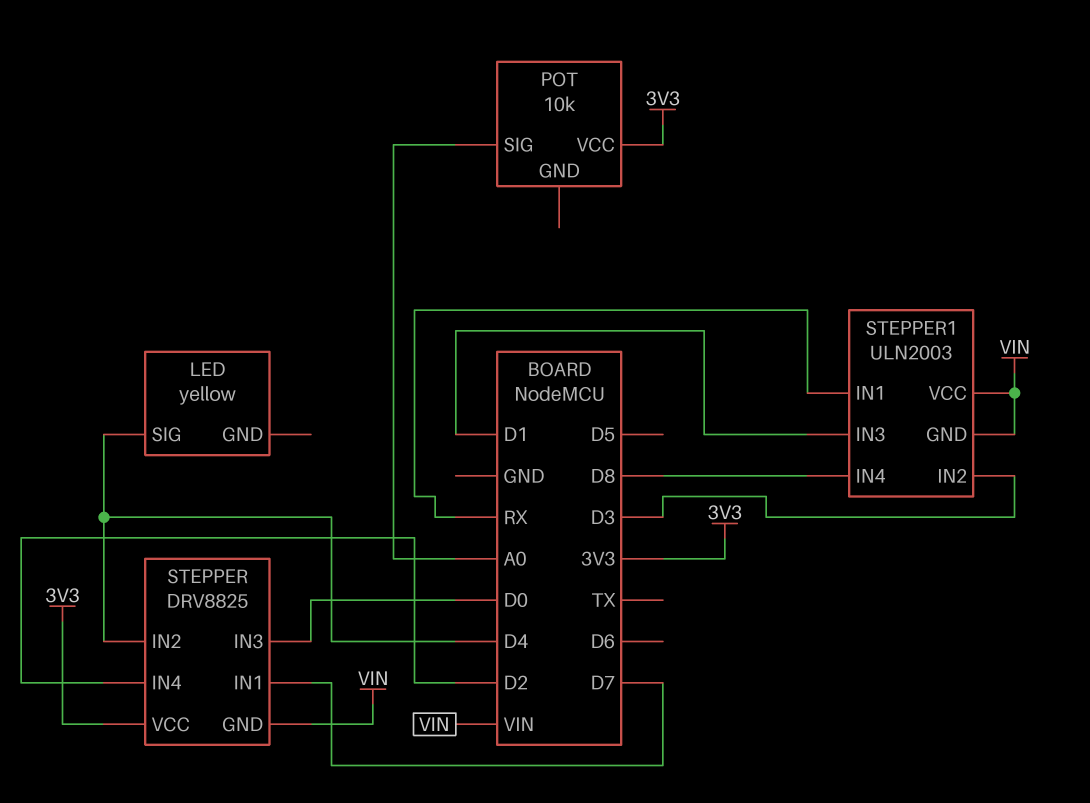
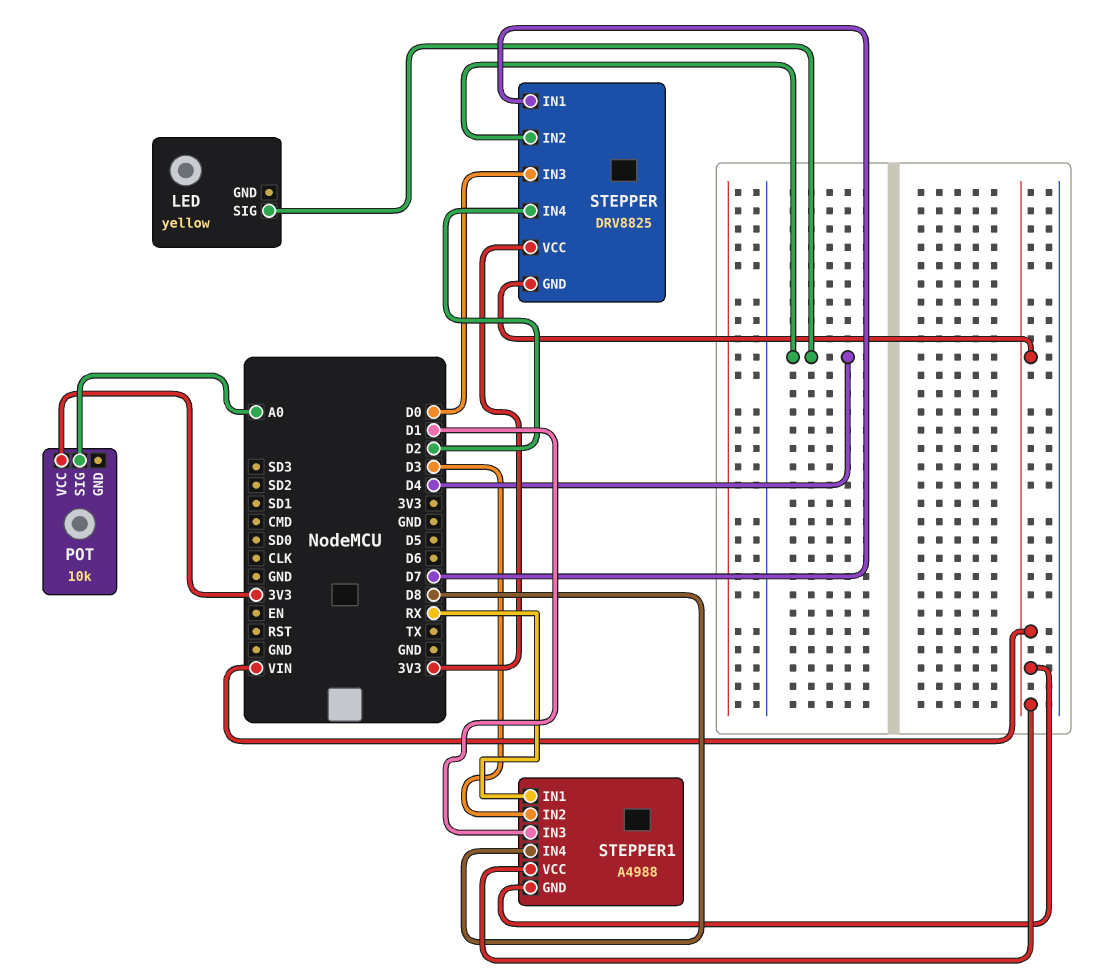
STEPPER1: ULN2003 -> A4988

